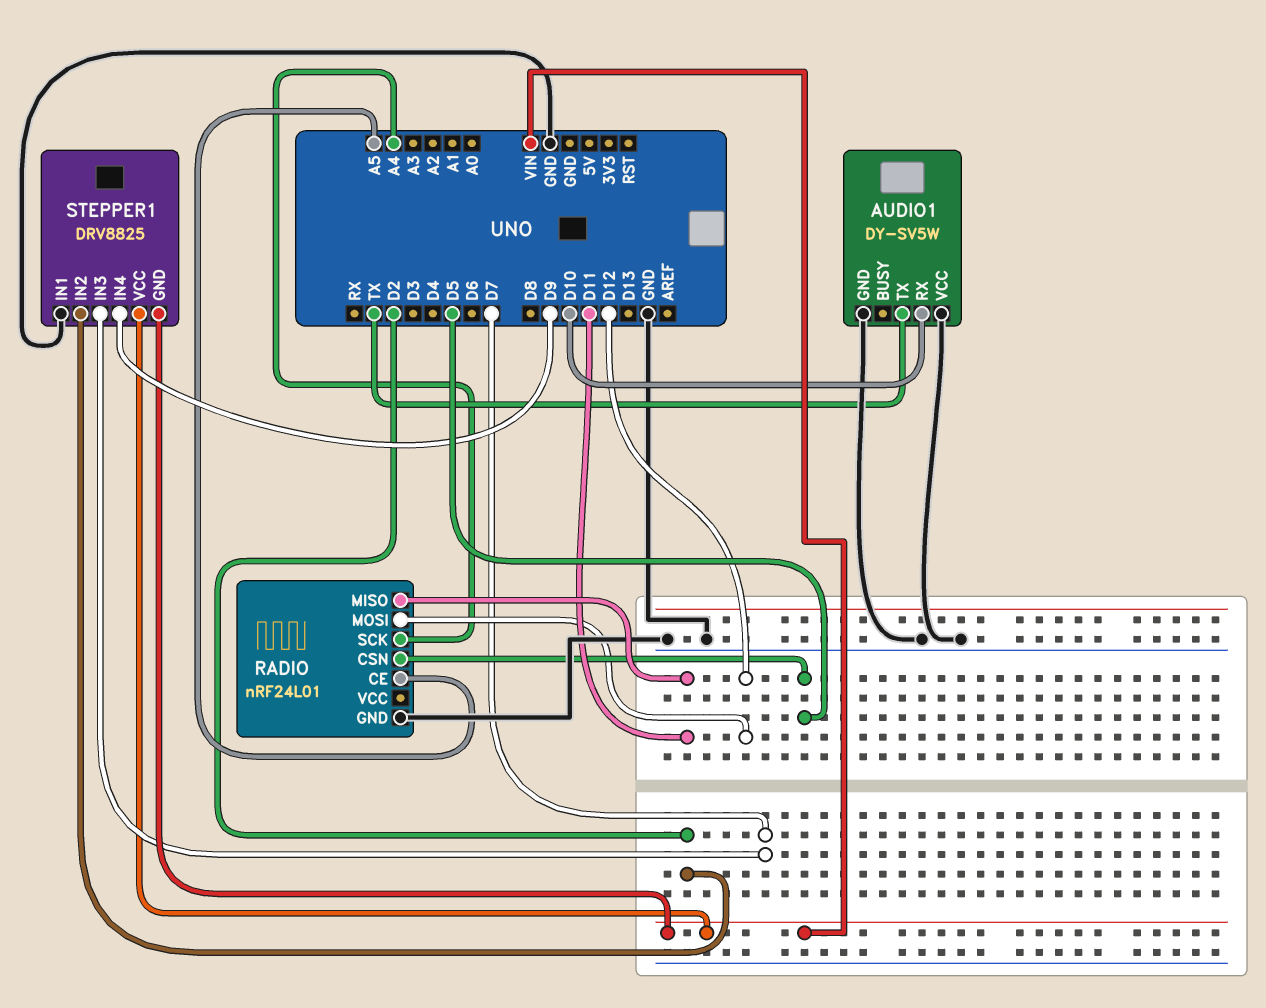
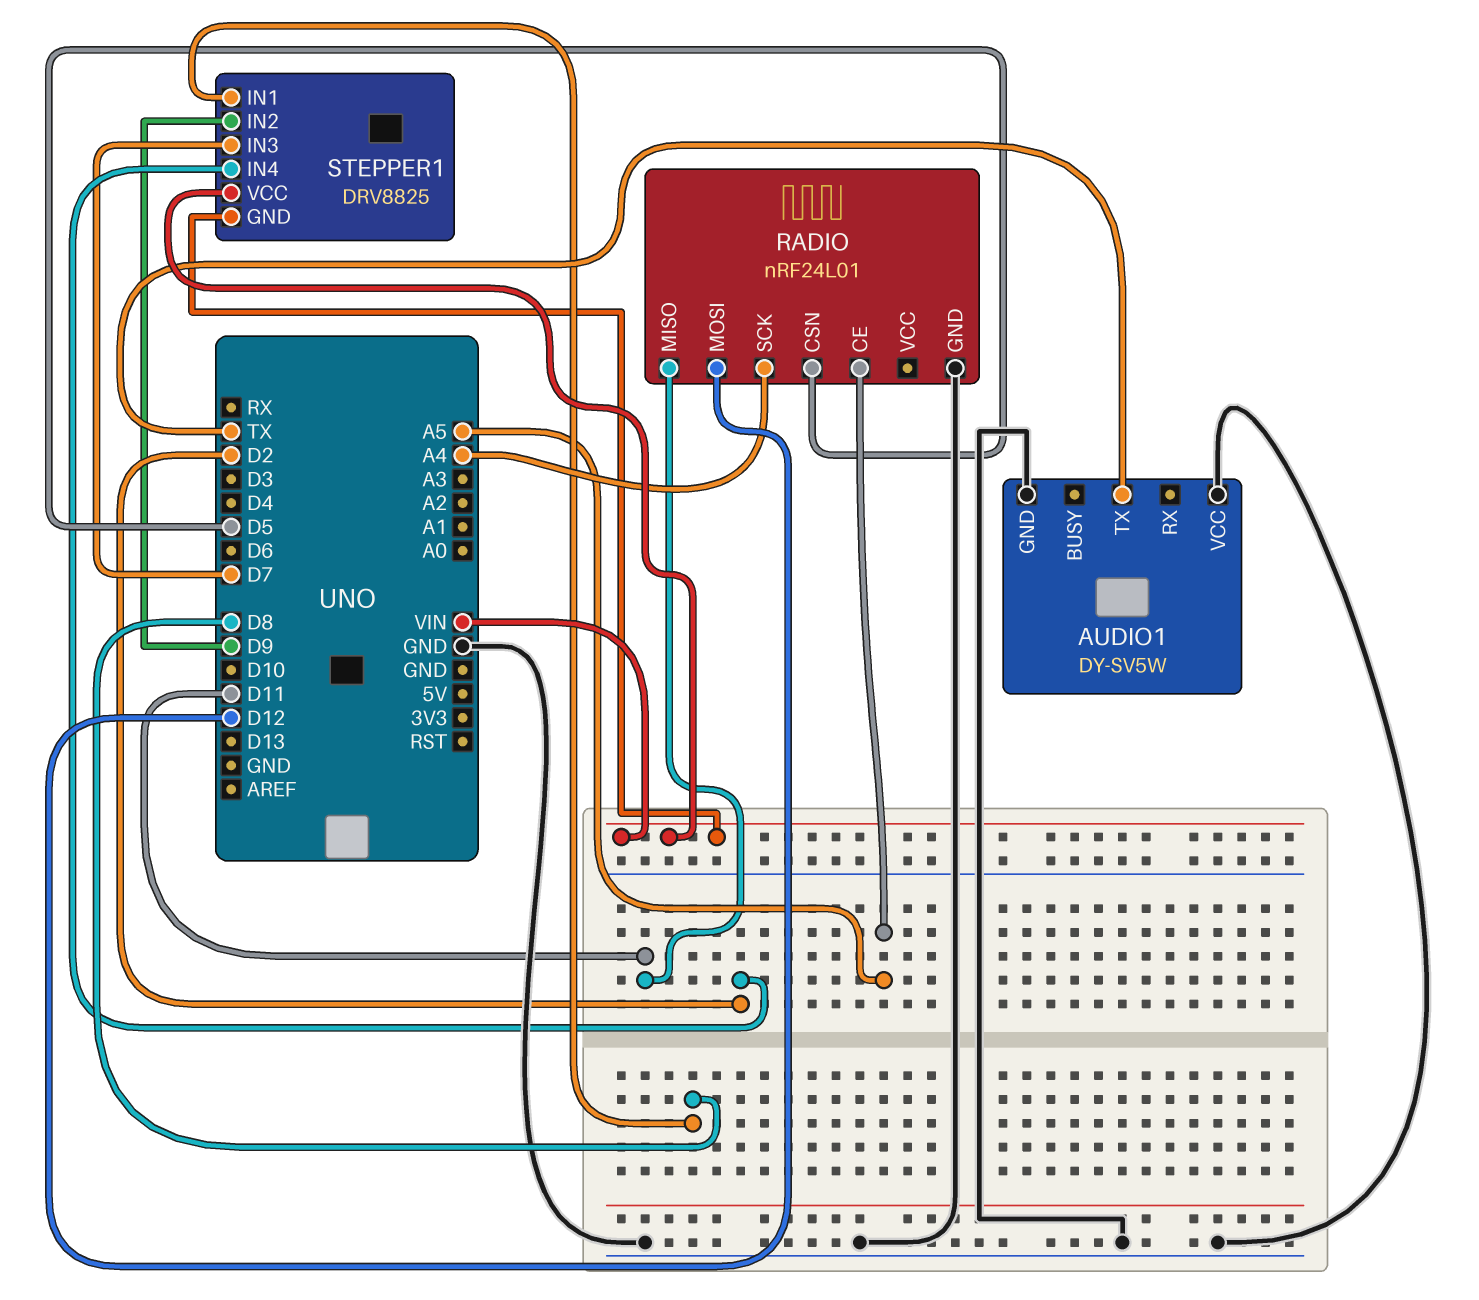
AUDIO1 pin RX: D10 -> none
STEPPER1 pin IN1: GND -> D8
STEPPER1 pin IN2: D2 -> D9
STEPPER1 pin IN4: D9 -> D2

